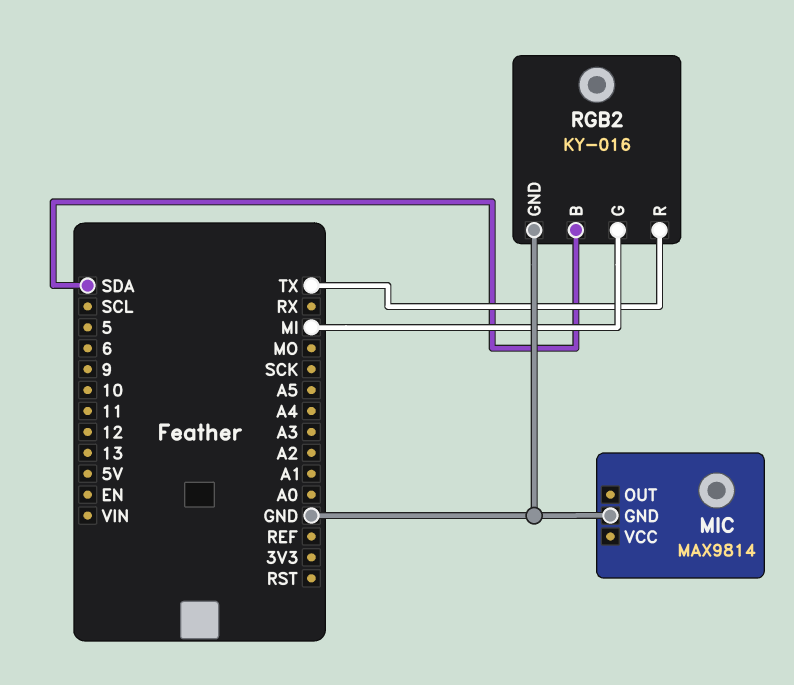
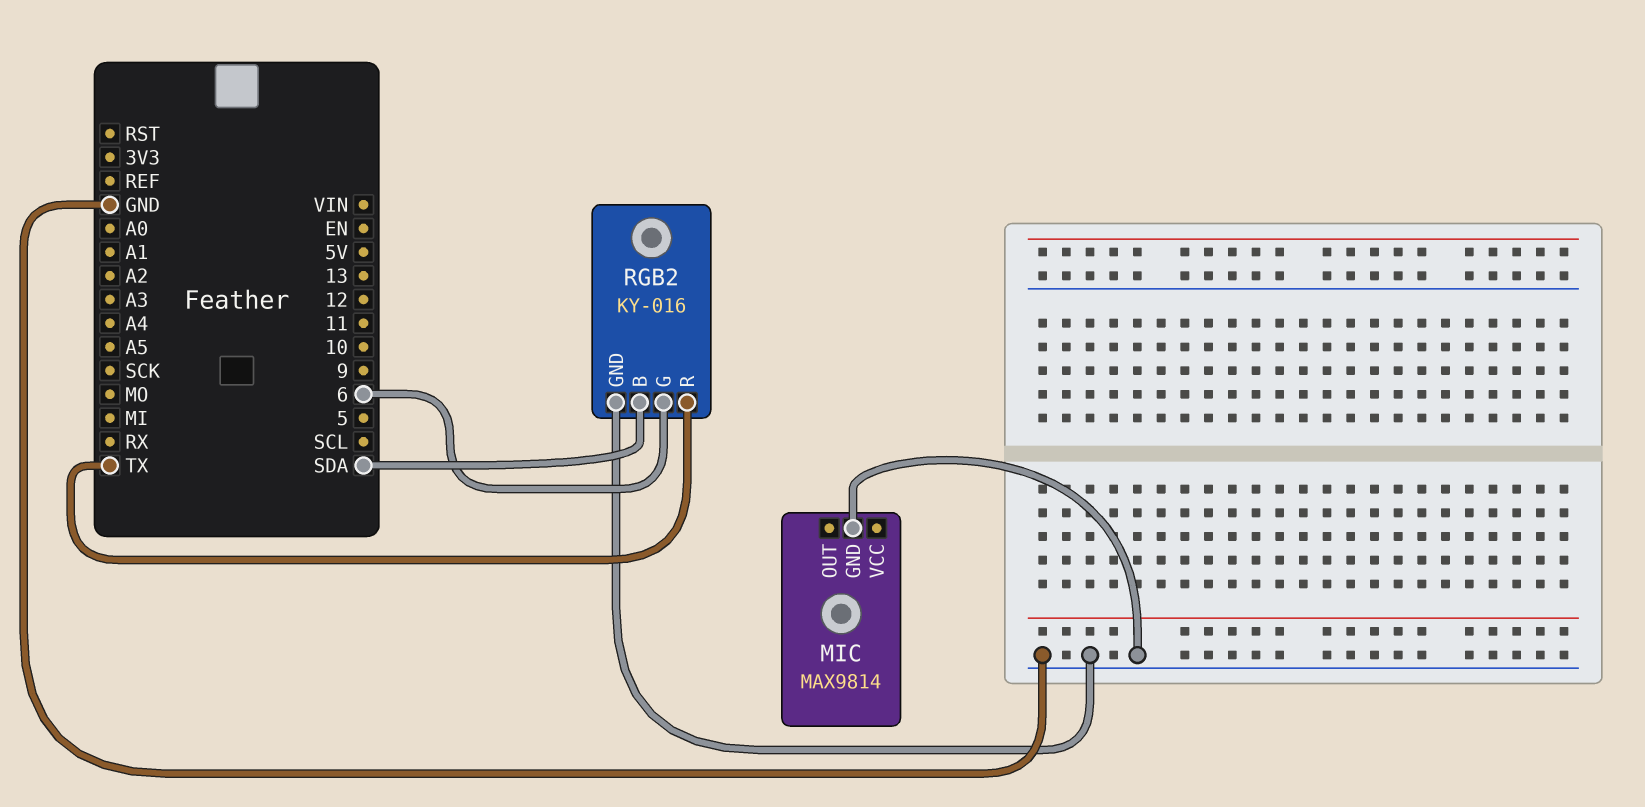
RGB2 pin G: MI -> 6

